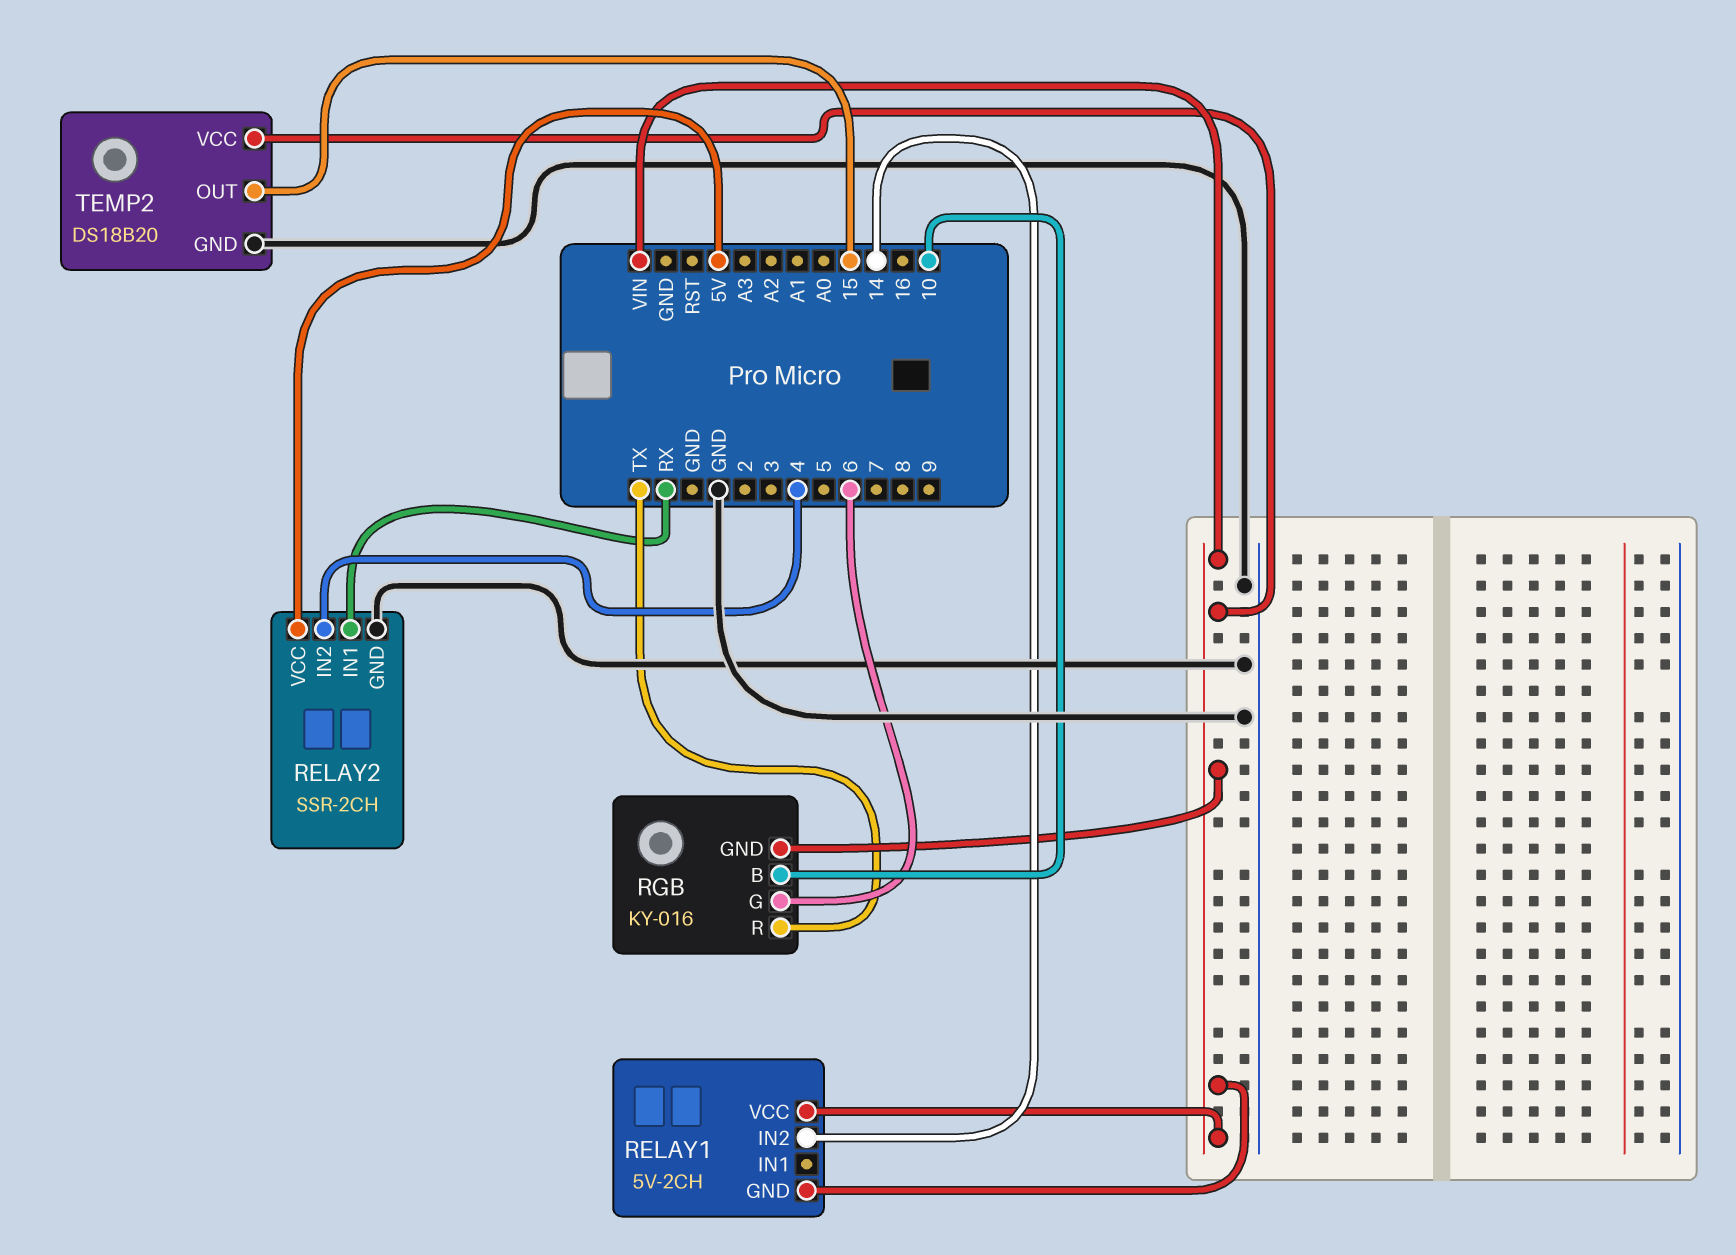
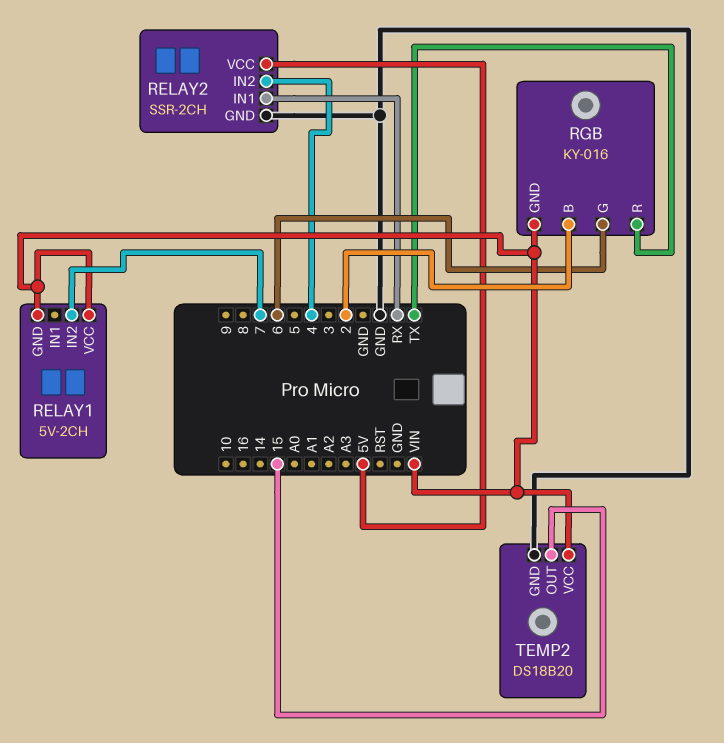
RELAY1 pin IN2: 14 -> 7
RGB pin B: 10 -> 2

